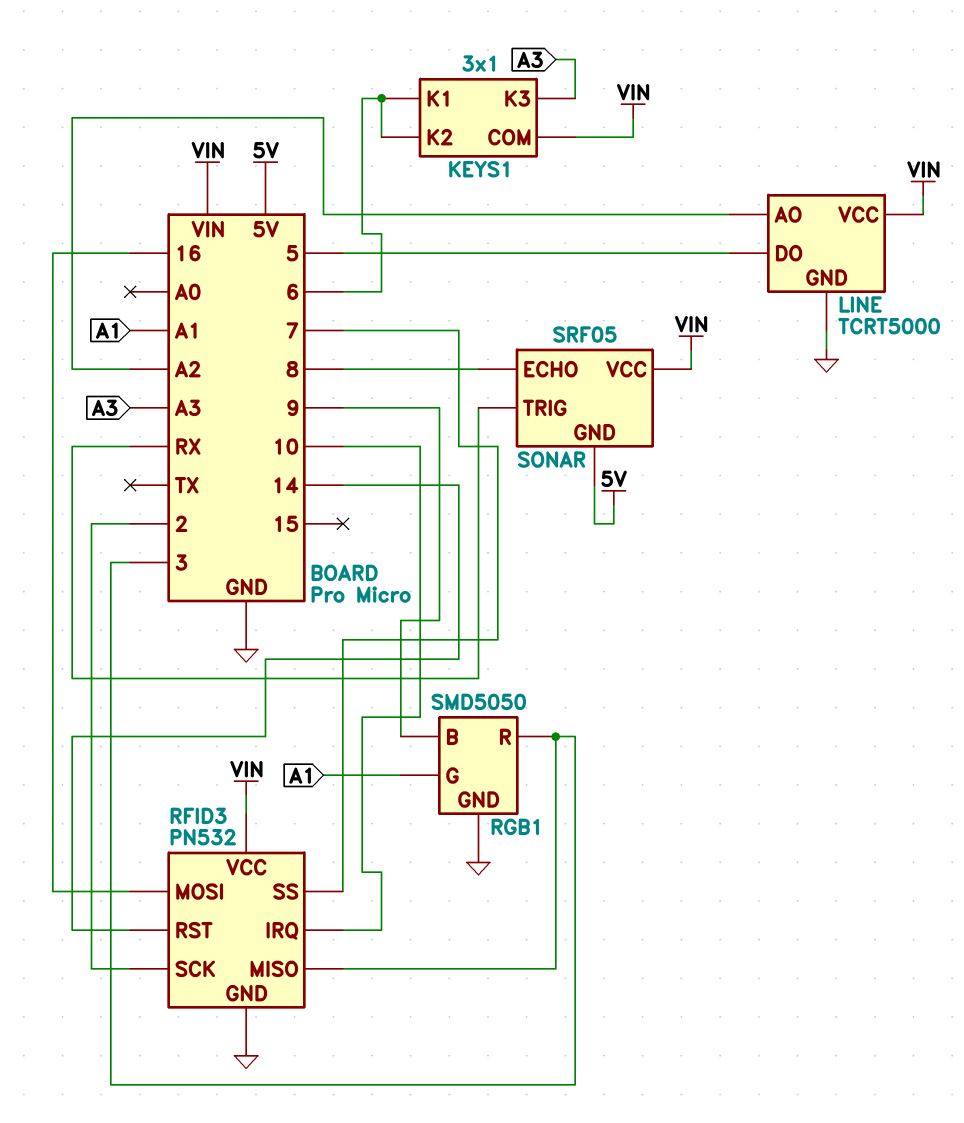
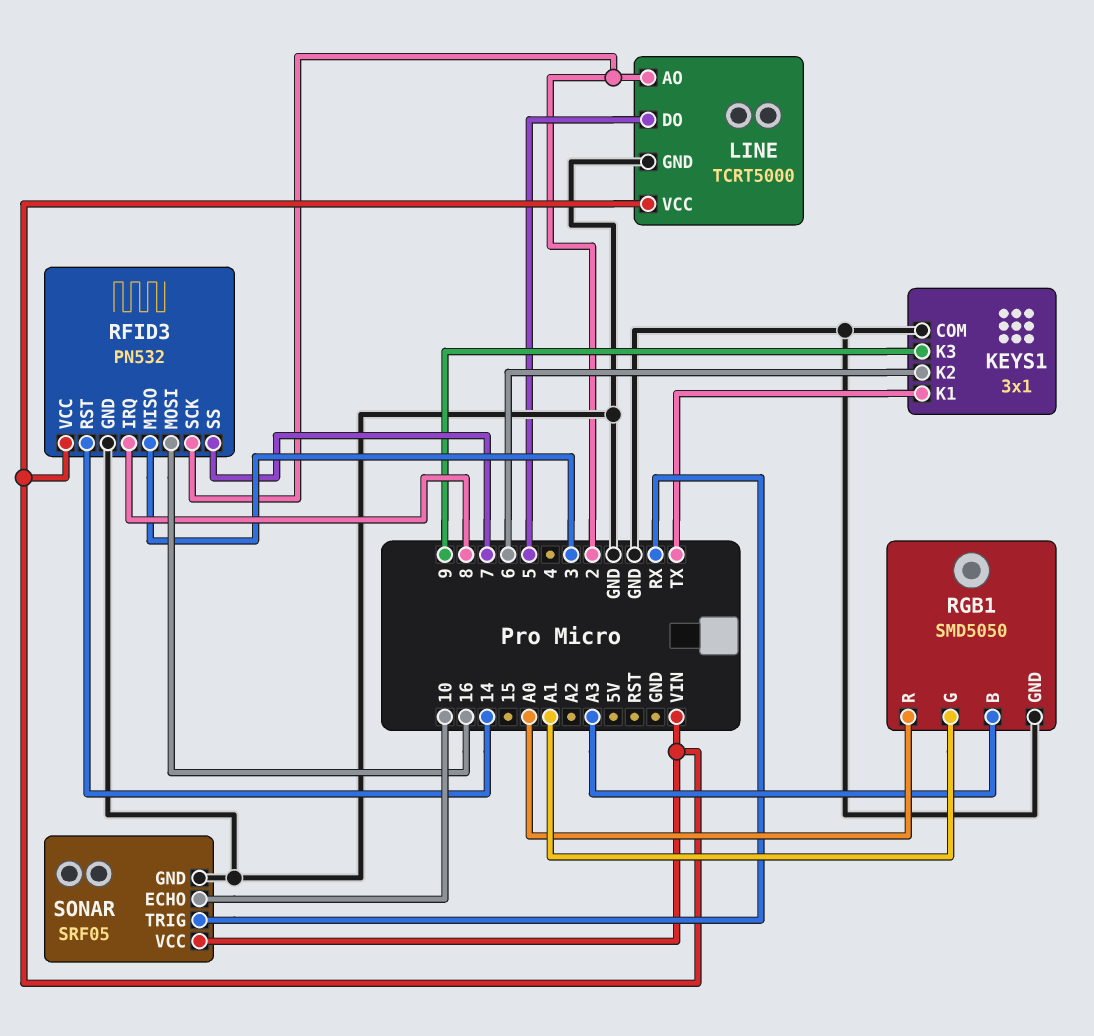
KEYS1 pin COM: VIN -> GND
KEYS1 pin K1: 6 -> TX
KEYS1 pin K3: A3 -> 9
LINE pin AO: A2 -> 2
RFID3 pin IRQ: 10 -> 8
RGB1 pin B: 9 -> A3
RGB1 pin R: 3 -> A0
SONAR pin ECHO: 8 -> 10
SONAR pin GND: 5V -> GND

